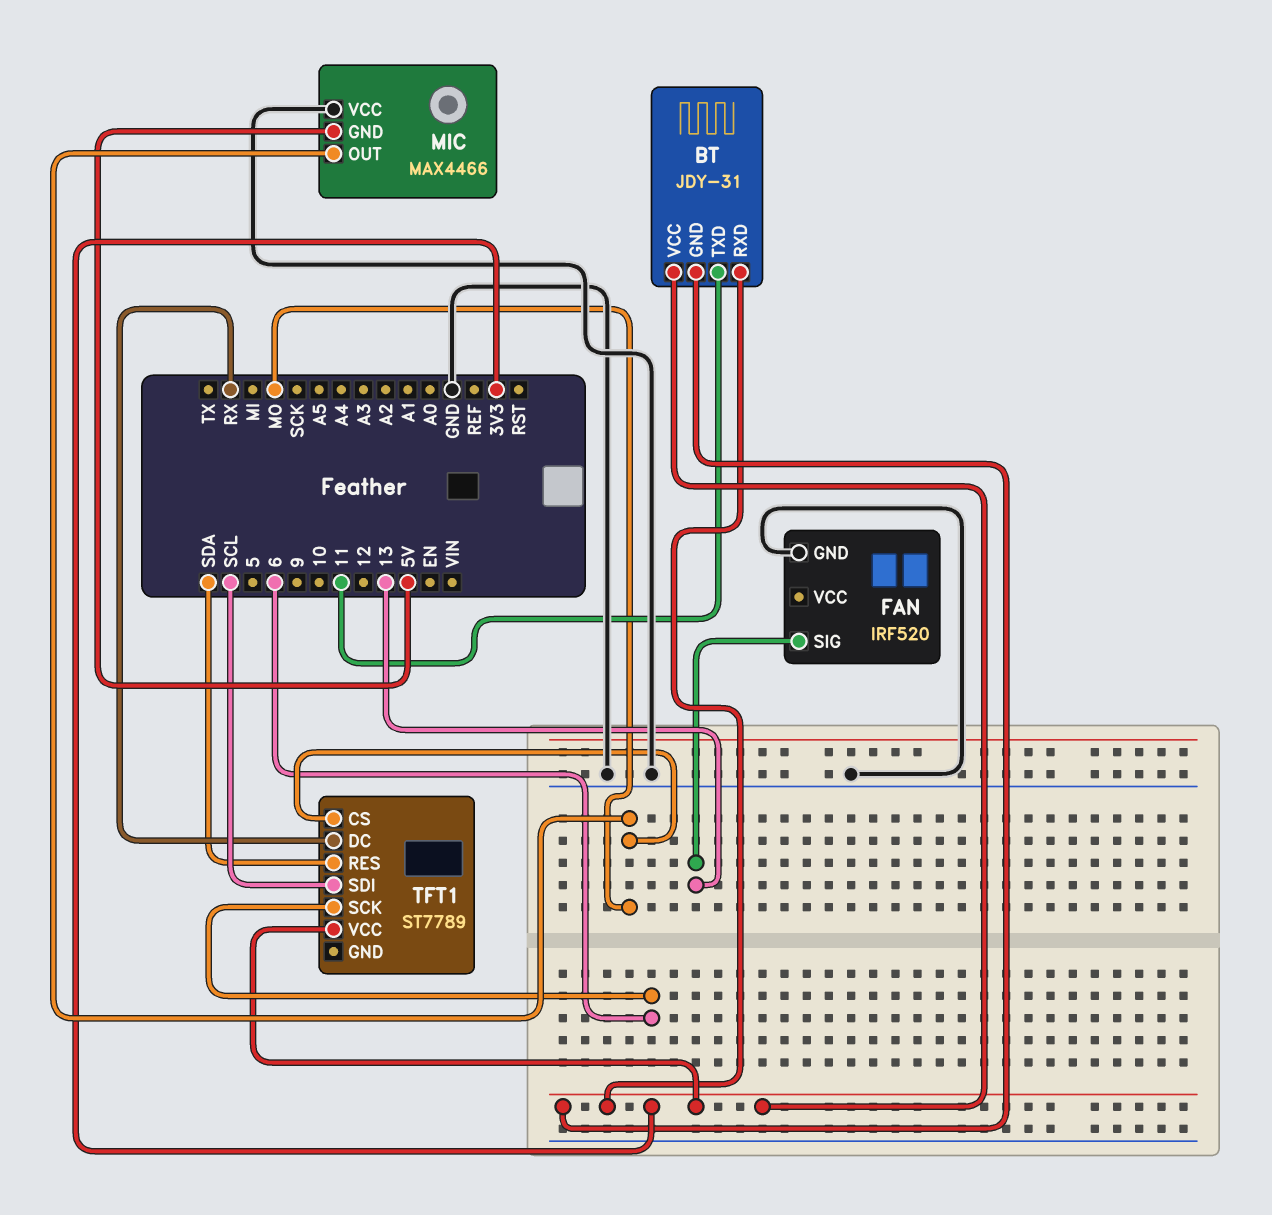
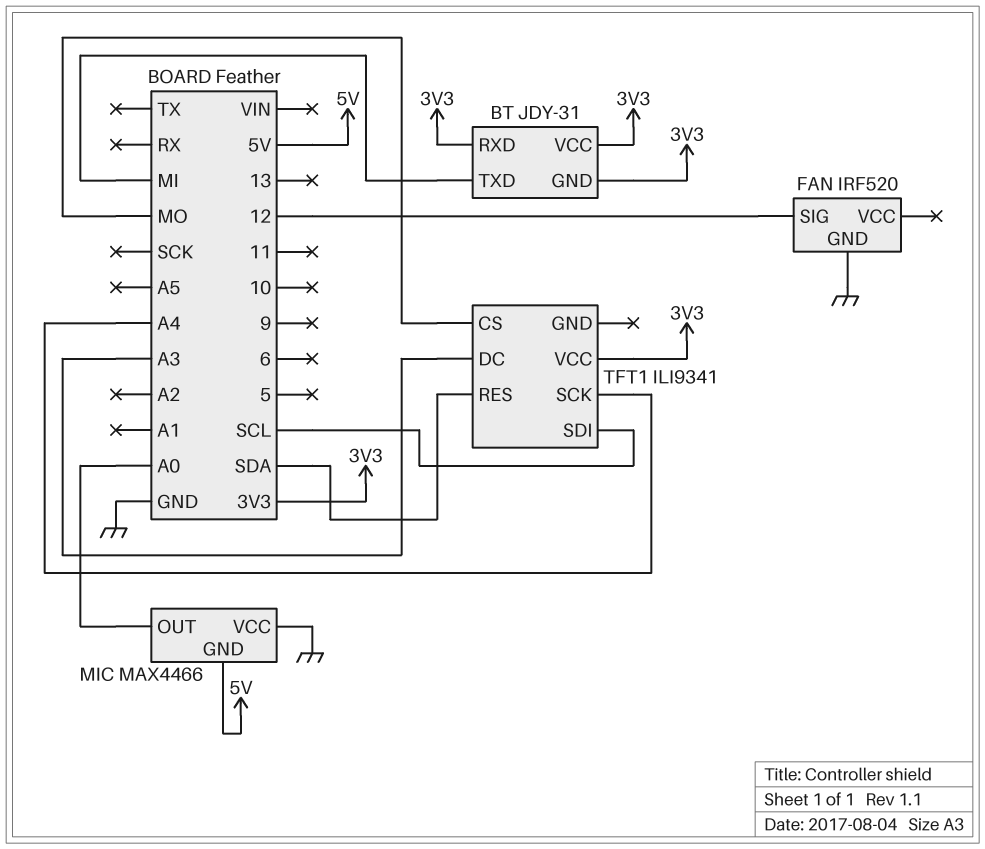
BT pin TXD: 11 -> MI
FAN pin SIG: 13 -> 12
MIC pin OUT: MO -> A0
TFT1: ST7789 -> ILI9341
TFT1 pin DC: RX -> A3
TFT1 pin SCK: 6 -> A4

